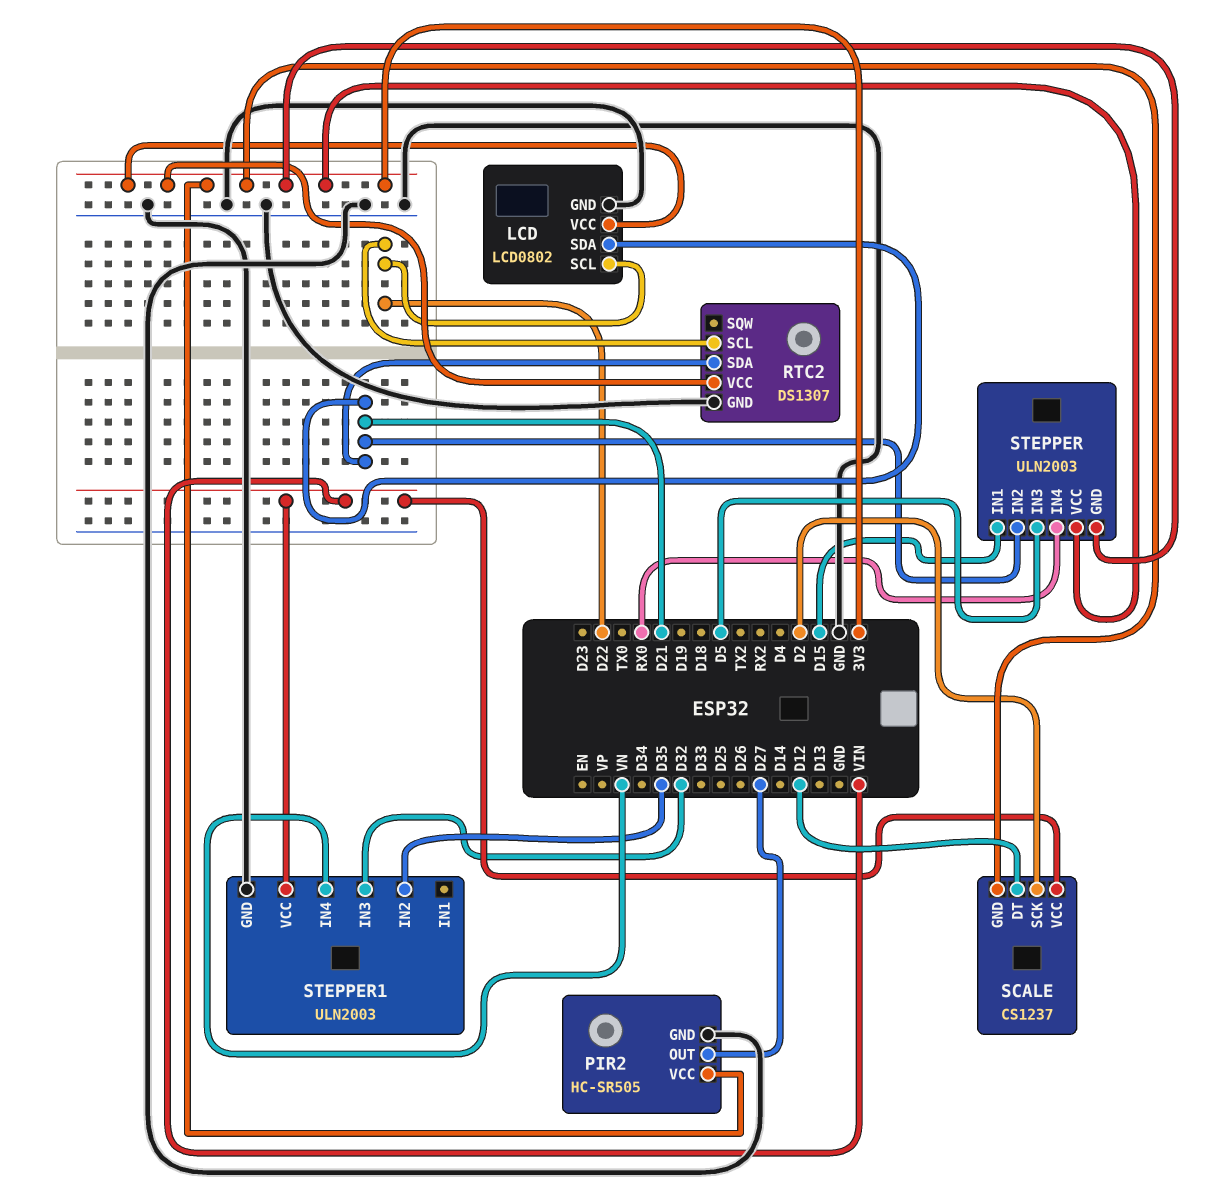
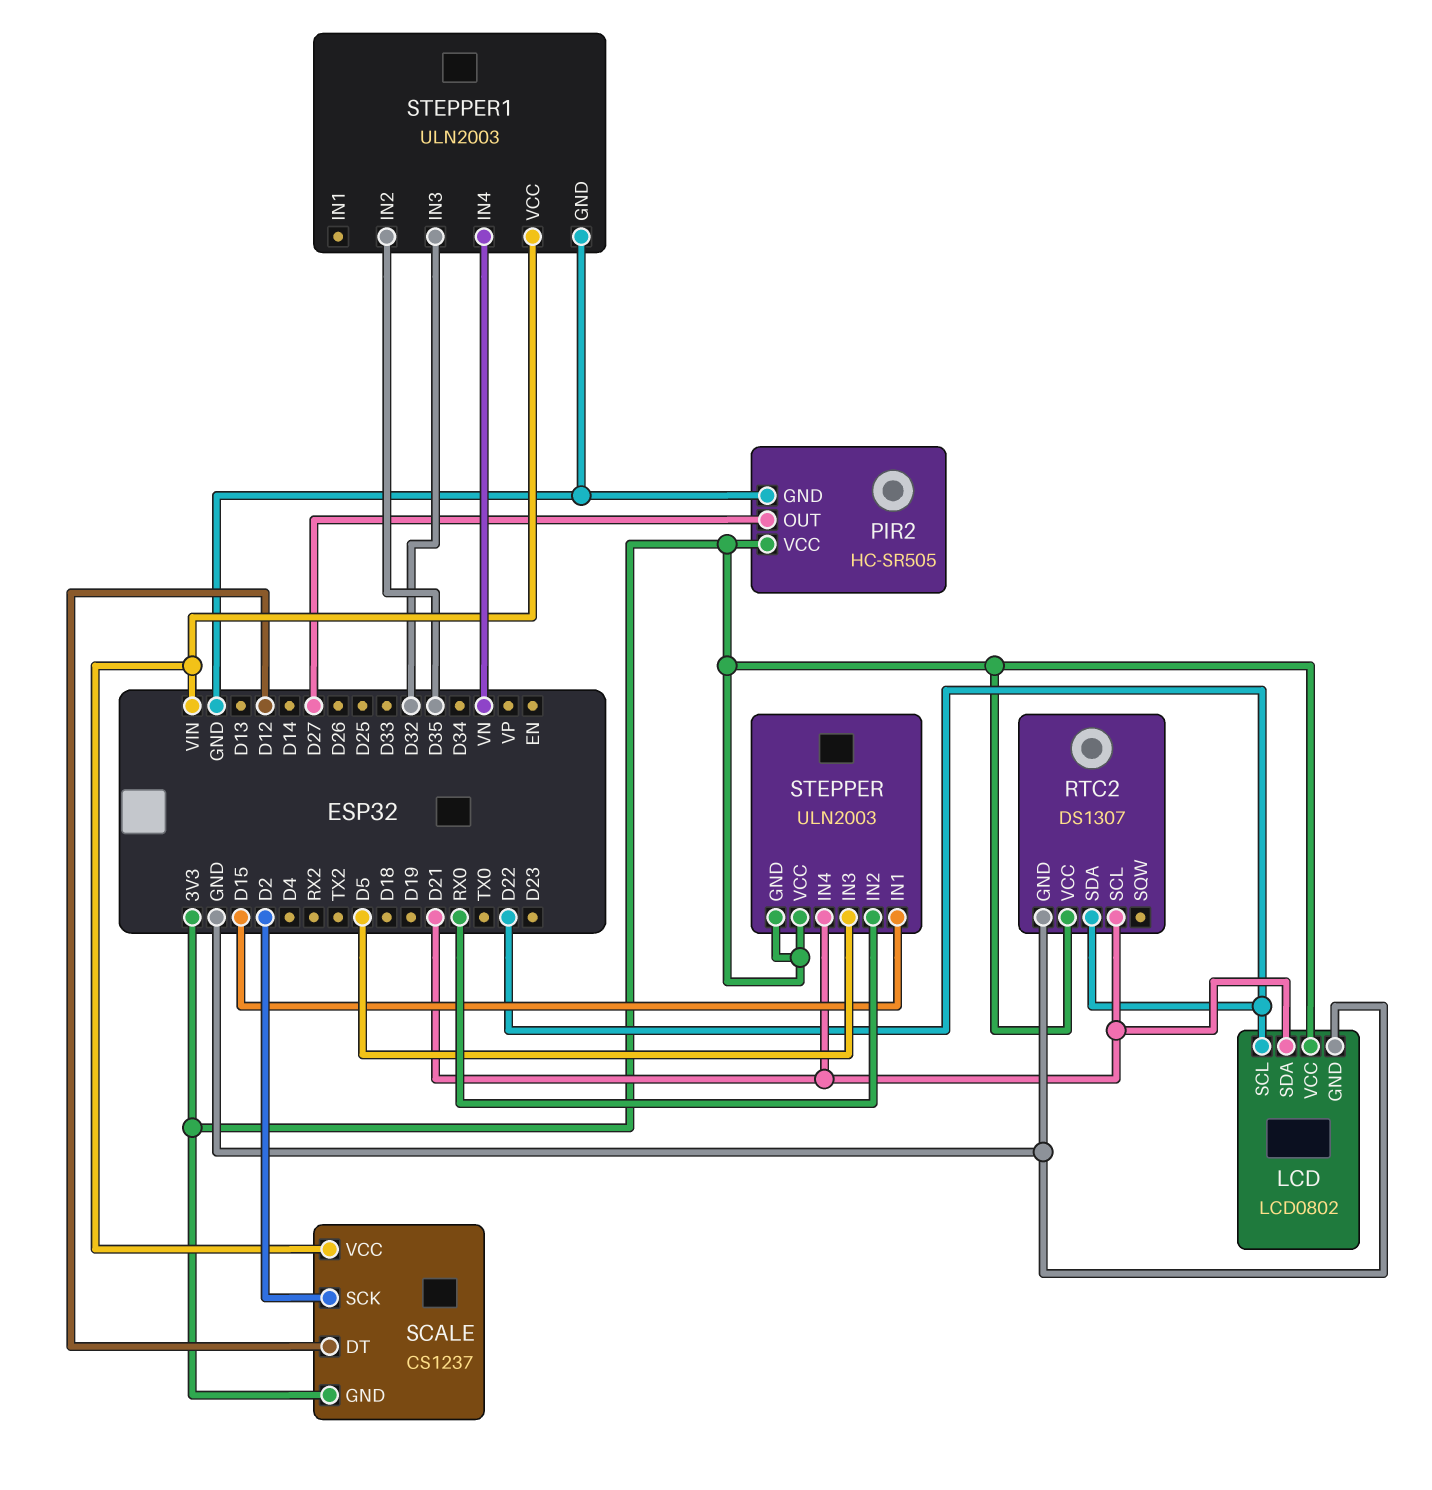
RTC2 pin SCL: D22 -> D21
RTC2 pin SDA: D21 -> D22
STEPPER pin IN2: D21 -> RX0
STEPPER pin IN4: RX0 -> D21

